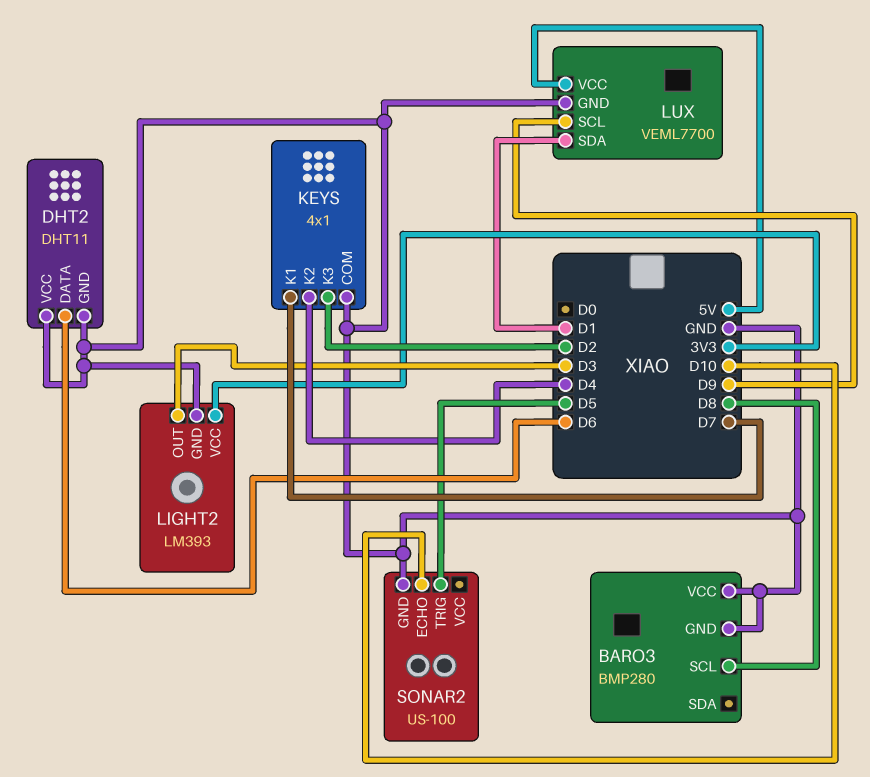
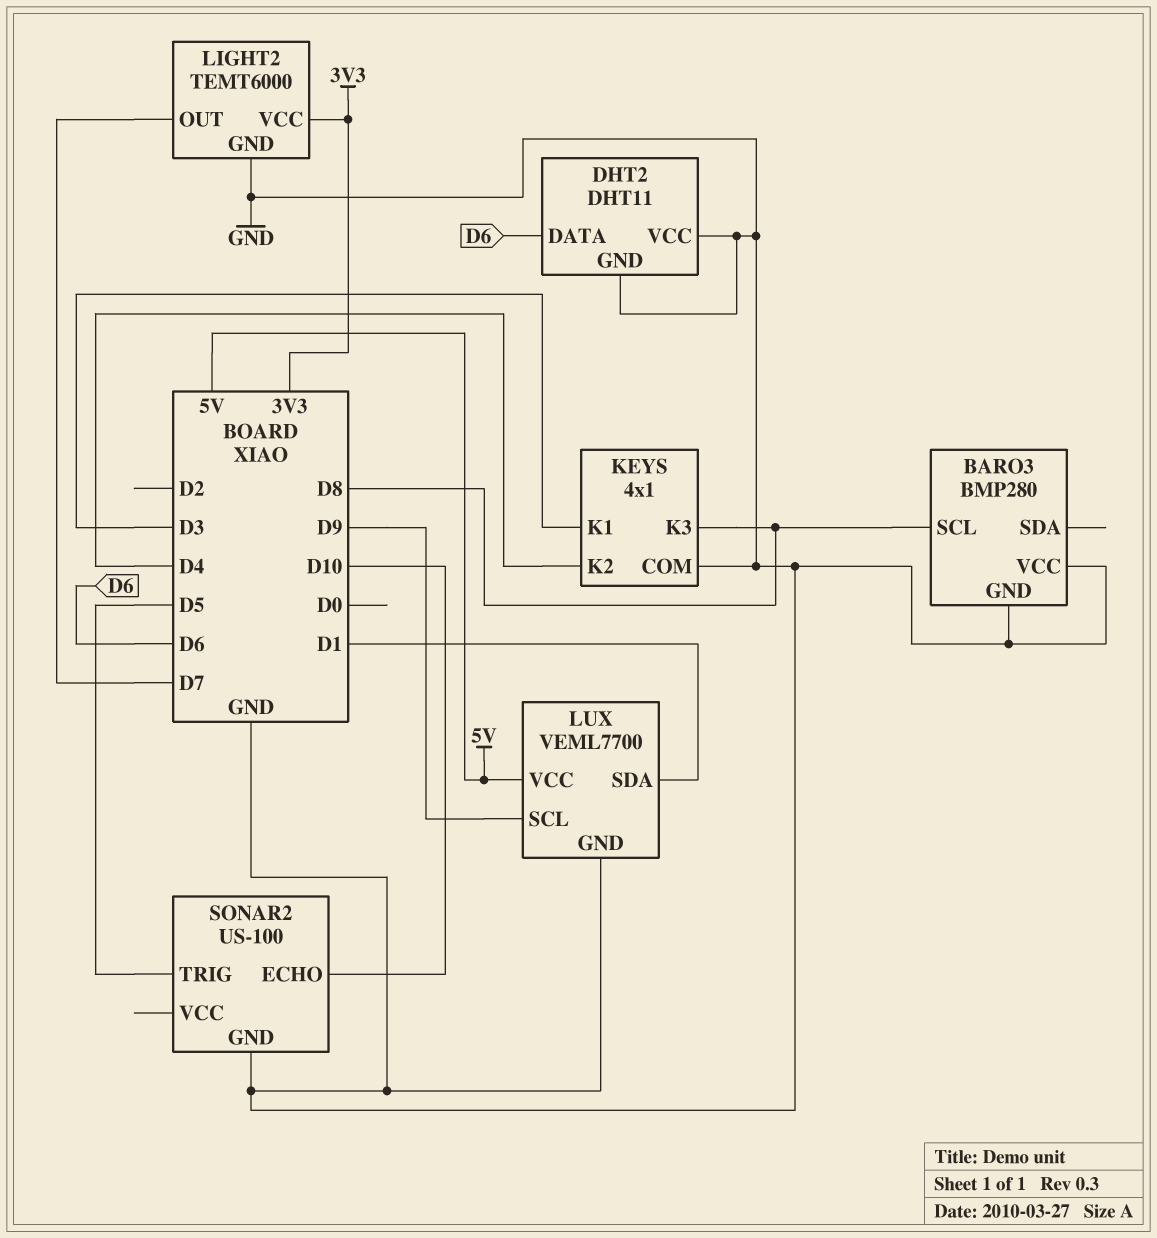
KEYS pin K1: D7 -> D3
KEYS pin K3: D2 -> D8
LIGHT2: LM393 -> TEMT6000
LIGHT2 pin OUT: D3 -> D7

